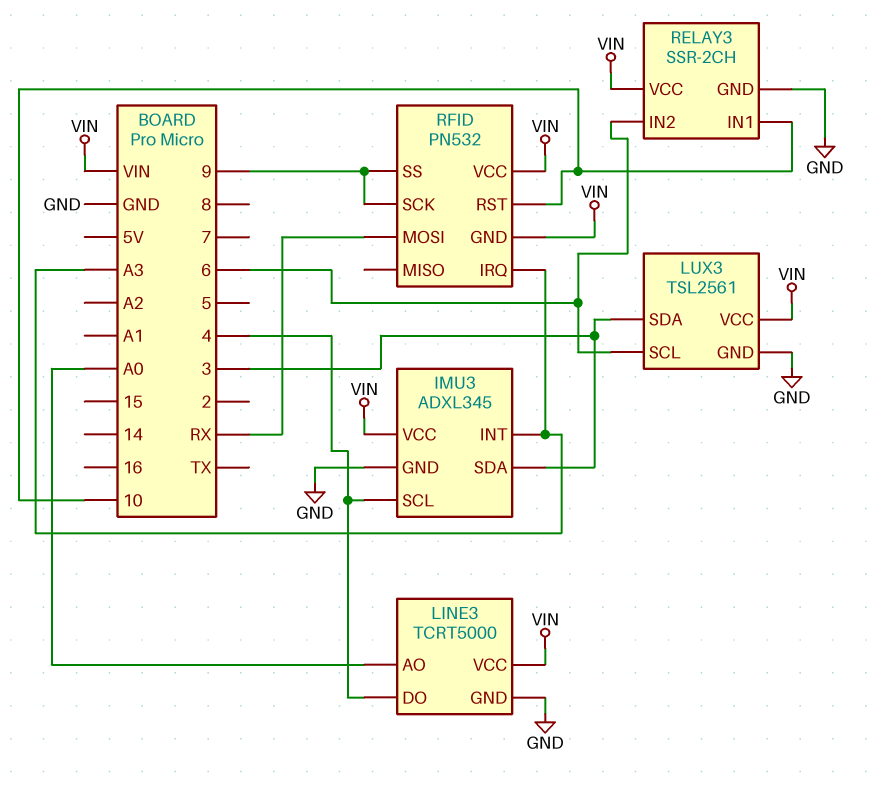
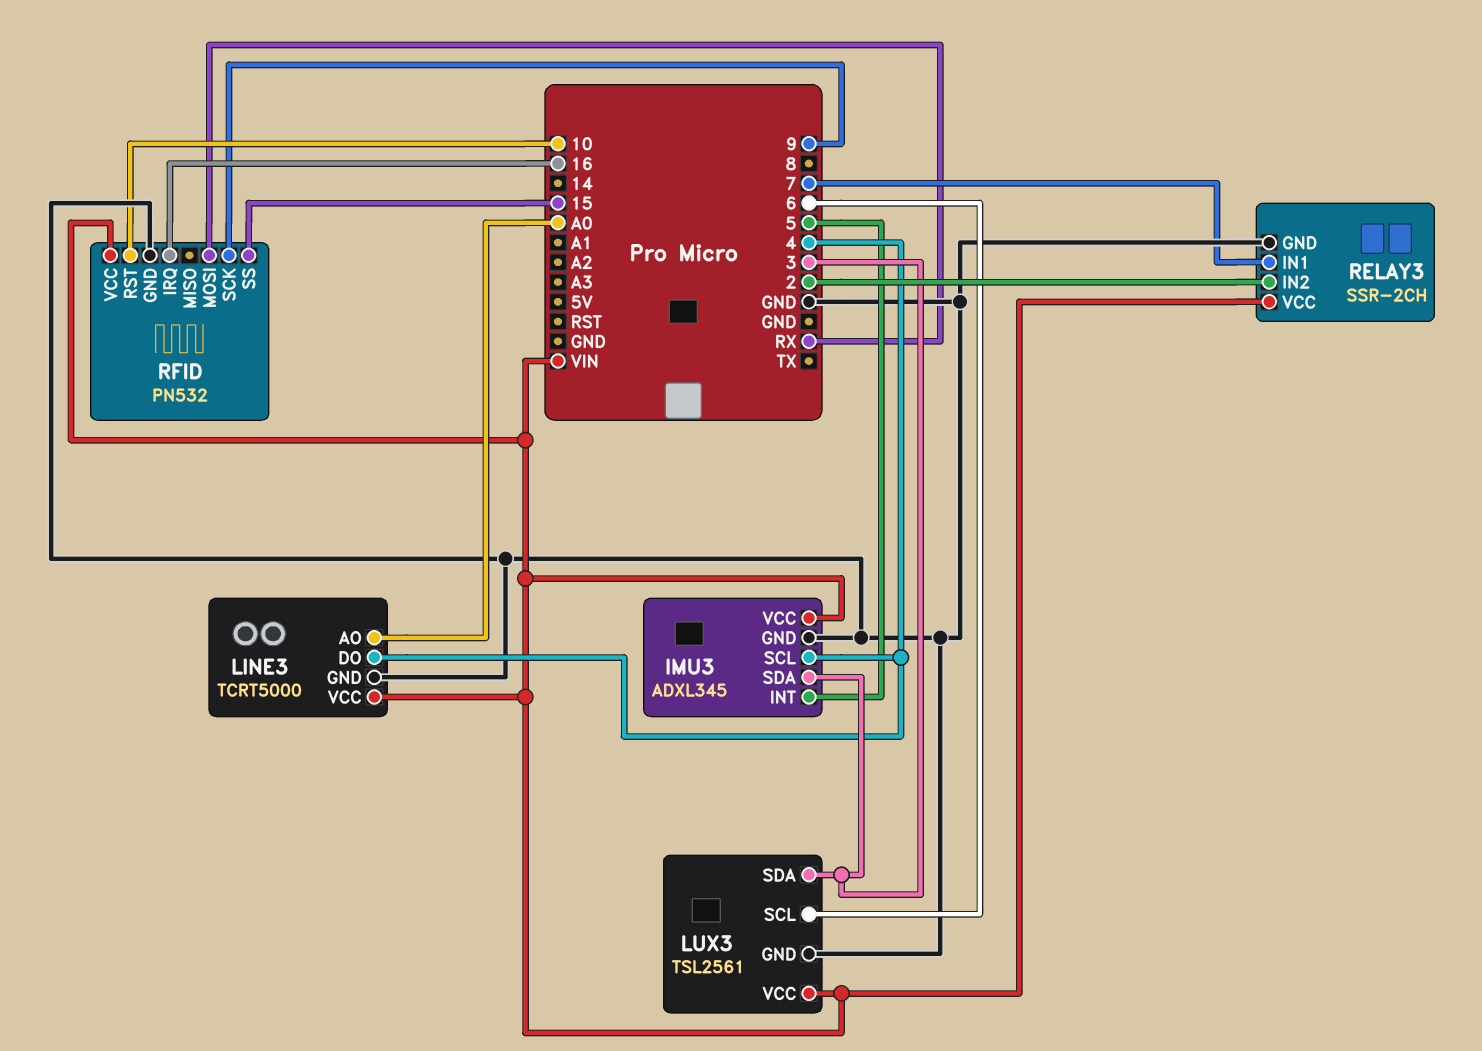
IMU3 pin INT: A3 -> 5
RELAY3 pin IN1: 10 -> 7
RELAY3 pin IN2: 6 -> 2
RFID pin GND: VIN -> GND
RFID pin IRQ: A3 -> 16
RFID pin SS: 9 -> 15

